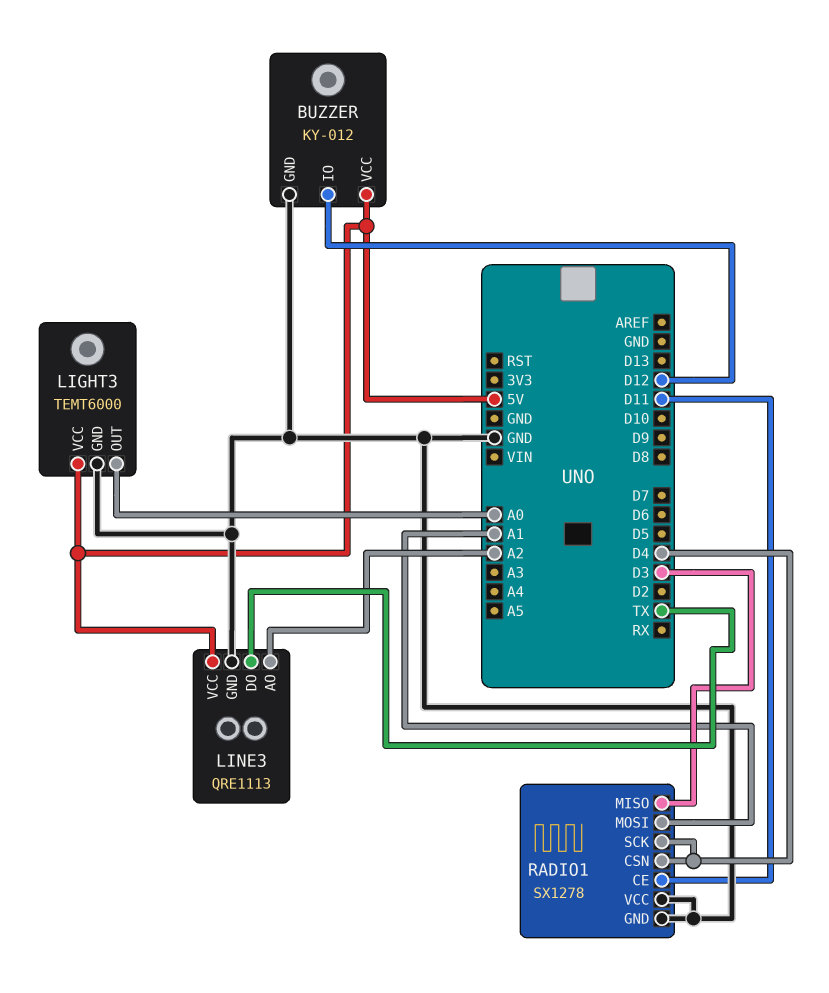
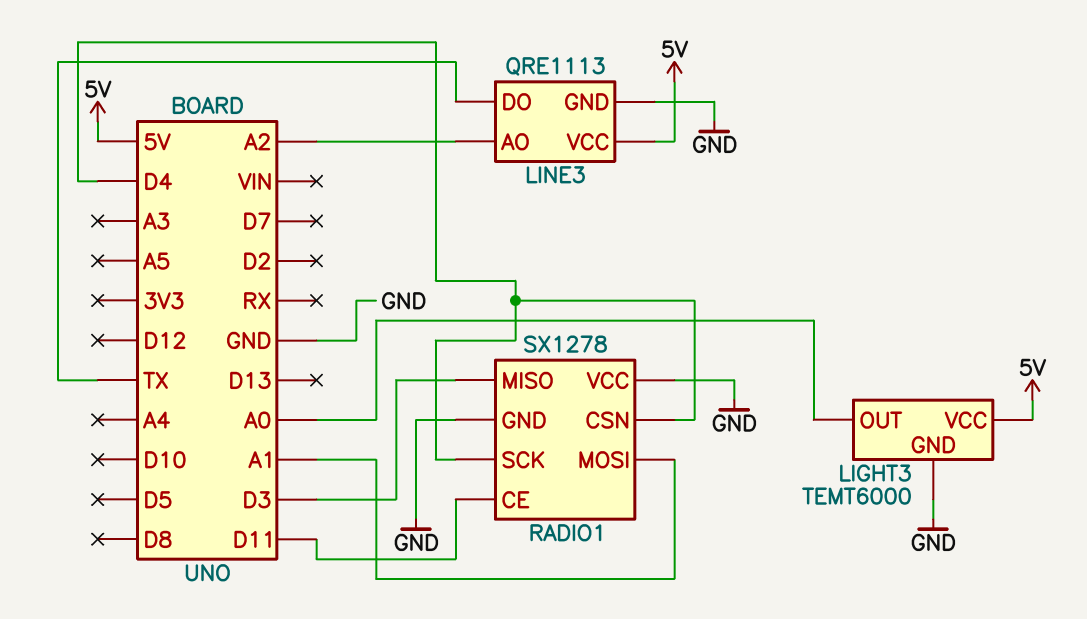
BUZZER: KY-012 -> none
BUZZER pin GND: GND -> none
BUZZER pin IO: D12 -> none
BUZZER pin VCC: 5V -> none

